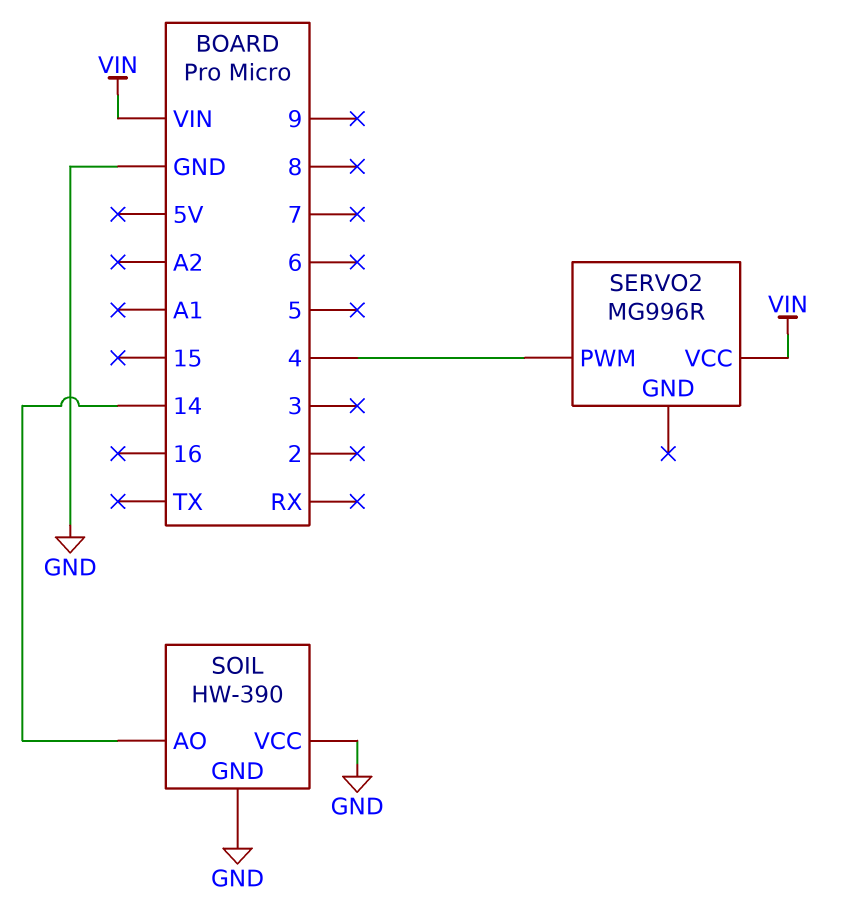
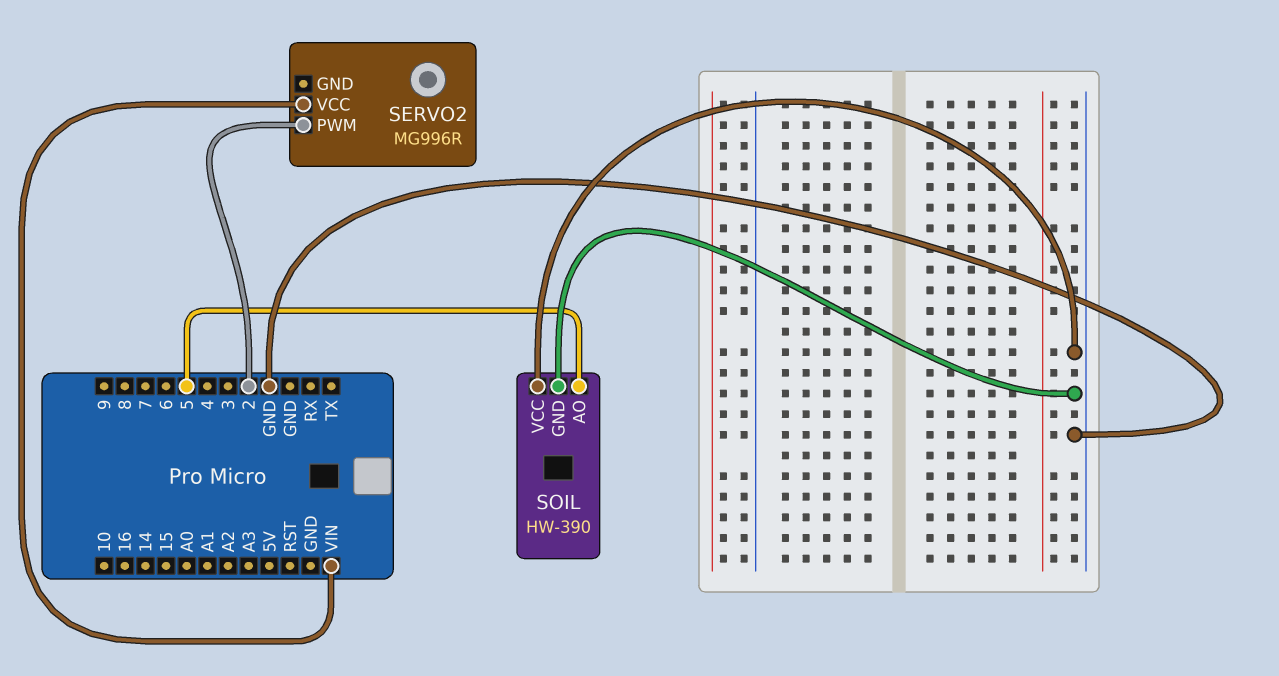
SERVO2 pin PWM: 4 -> 2
SOIL pin AO: 14 -> 5

